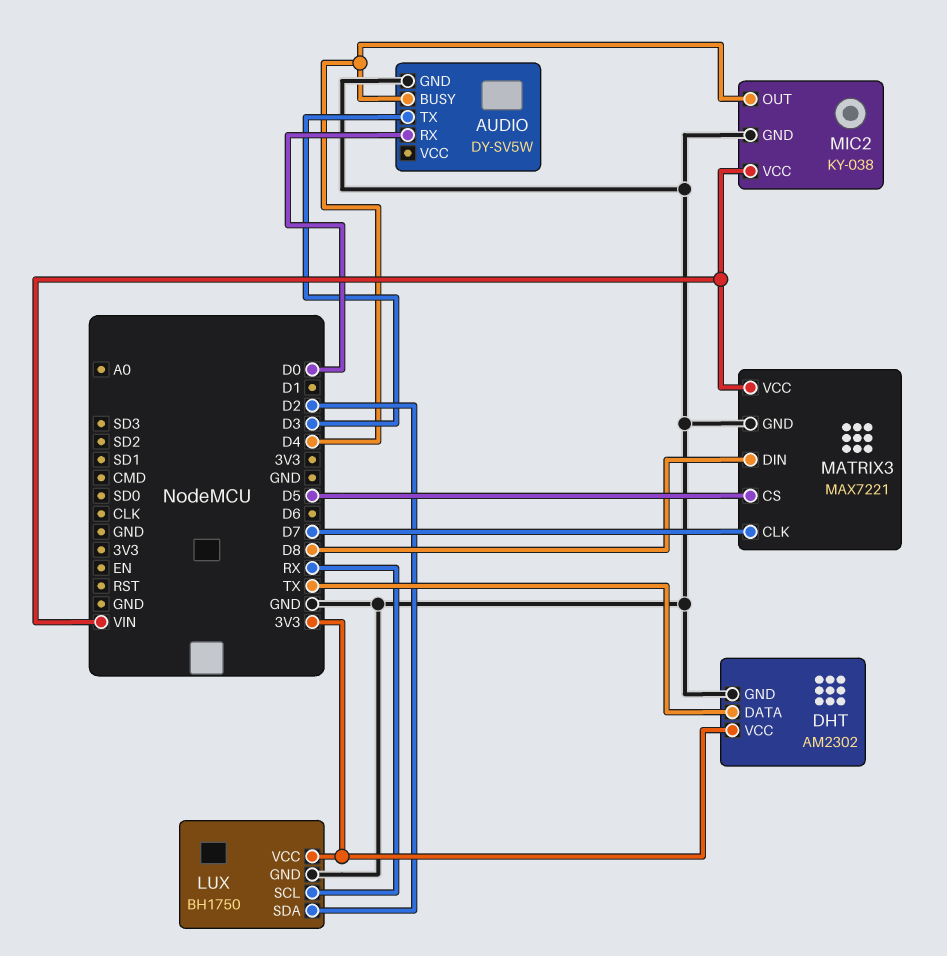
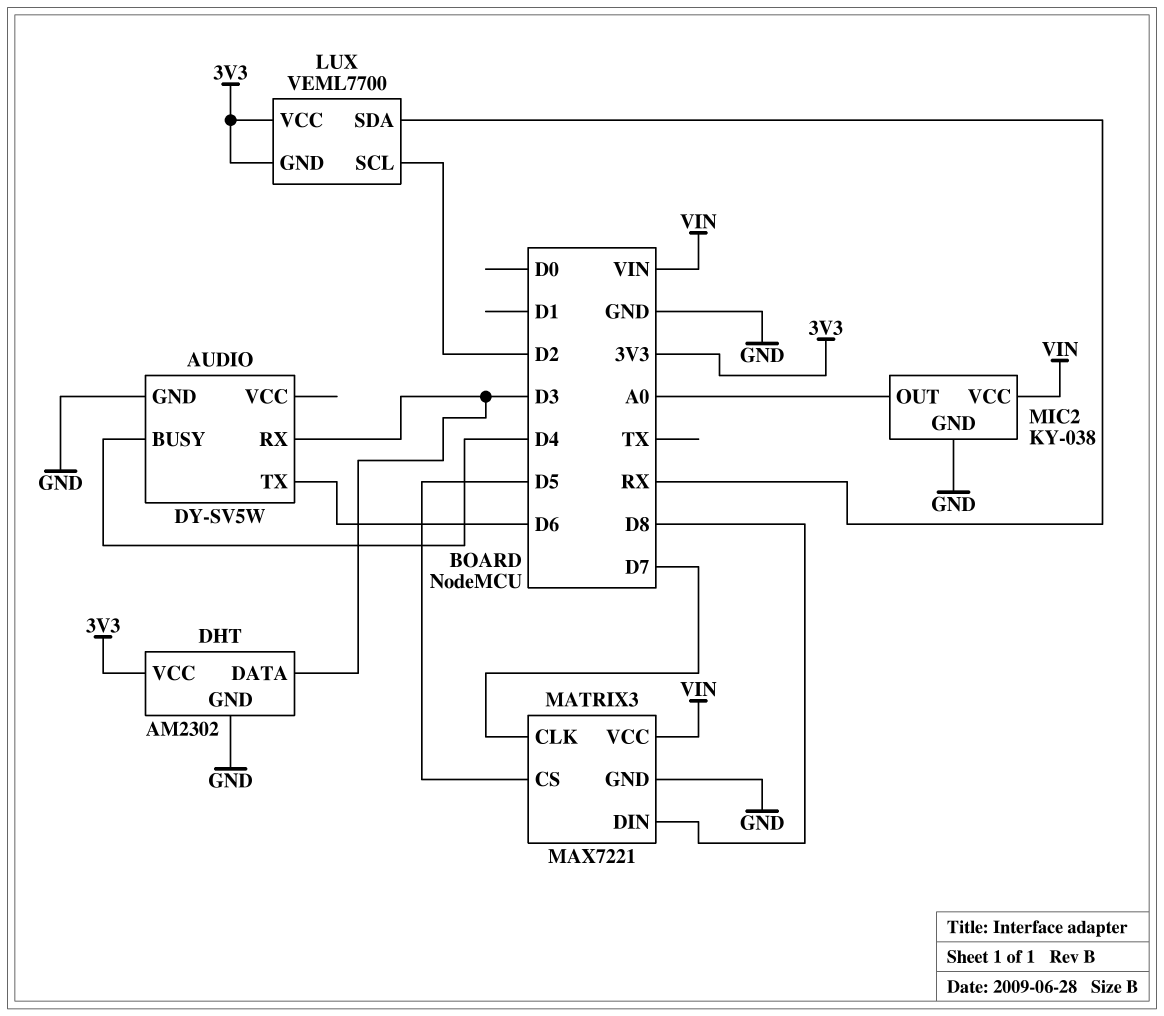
AUDIO pin RX: D0 -> D3
AUDIO pin TX: D3 -> D6
DHT pin DATA: TX -> D3
LUX: BH1750 -> VEML7700
LUX pin GND: GND -> 3V3
LUX pin SCL: RX -> D2
LUX pin SDA: D2 -> RX
MIC2 pin OUT: D4 -> A0

